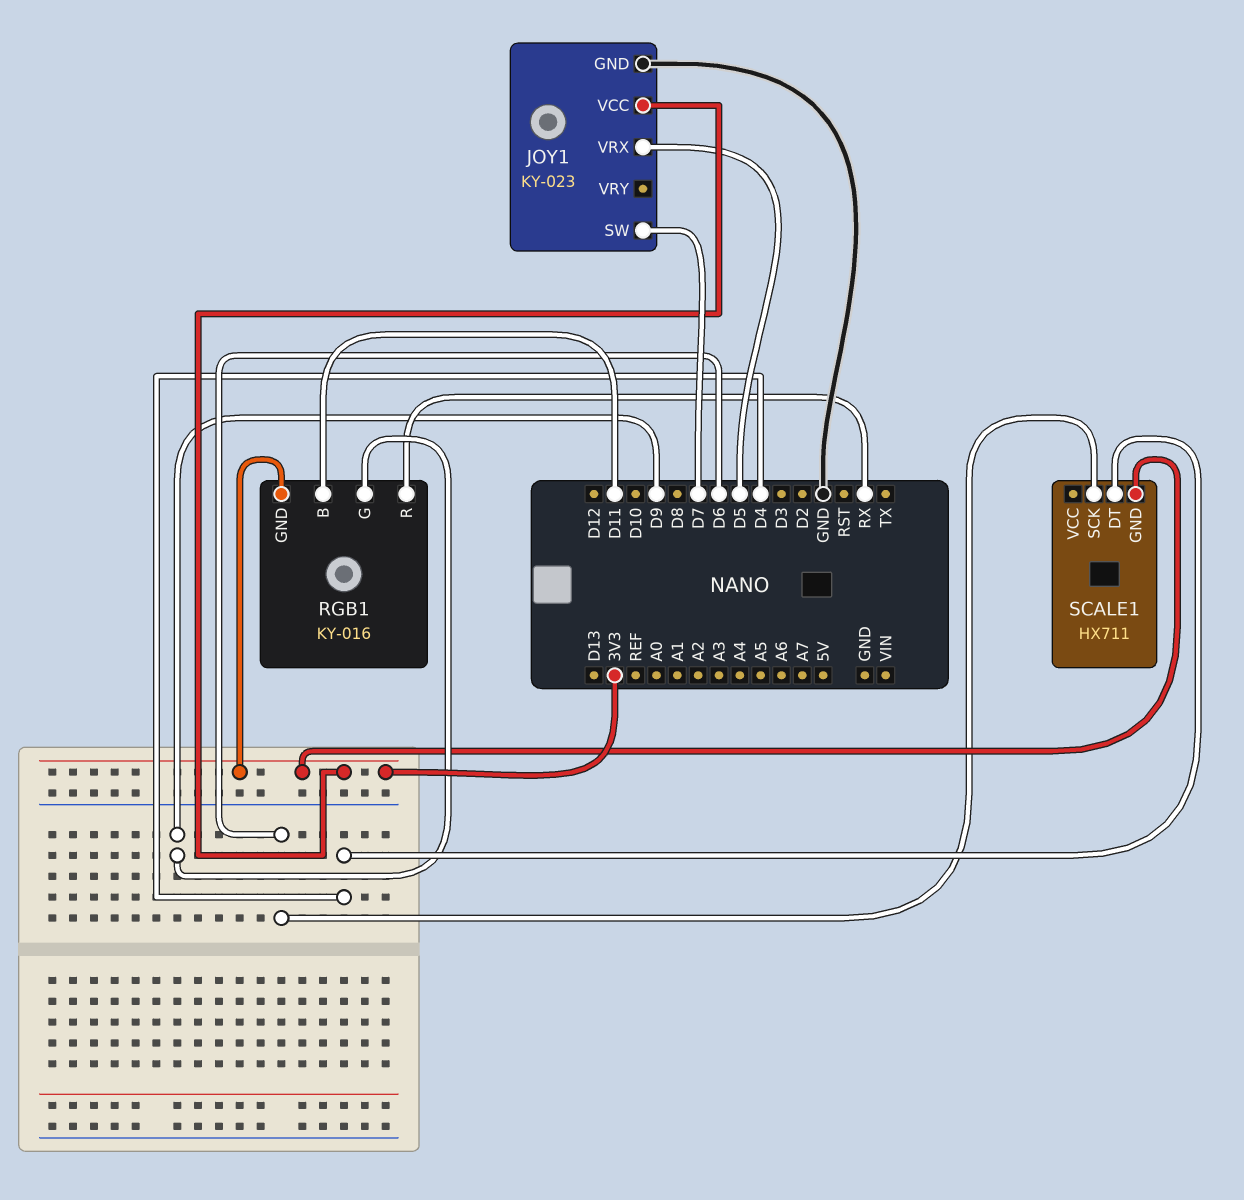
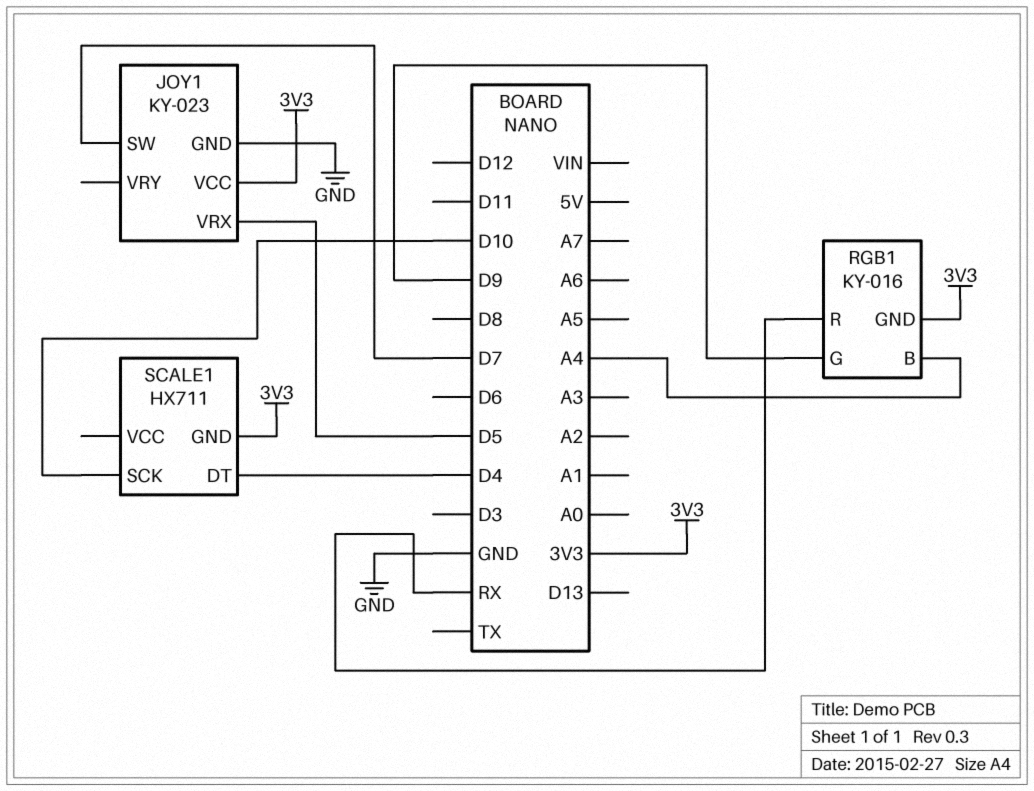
RGB1 pin B: D11 -> A4
SCALE1 pin SCK: D6 -> D10

